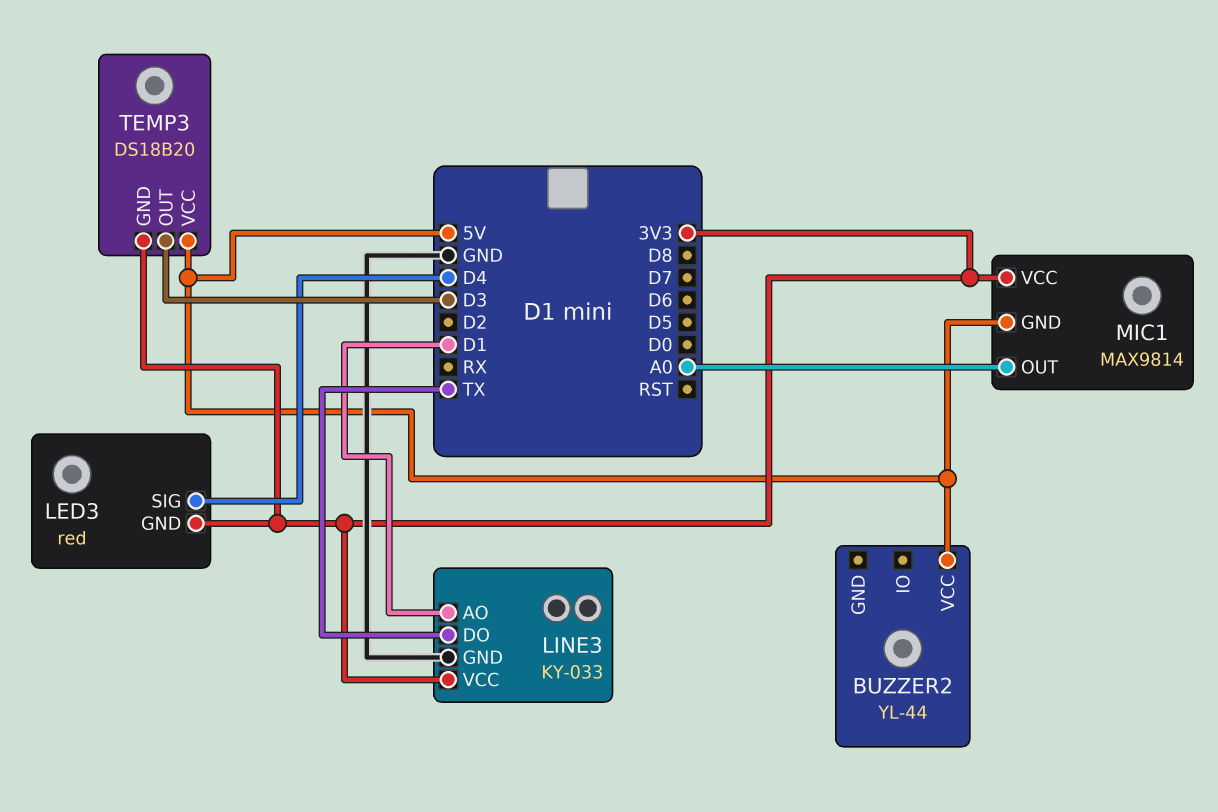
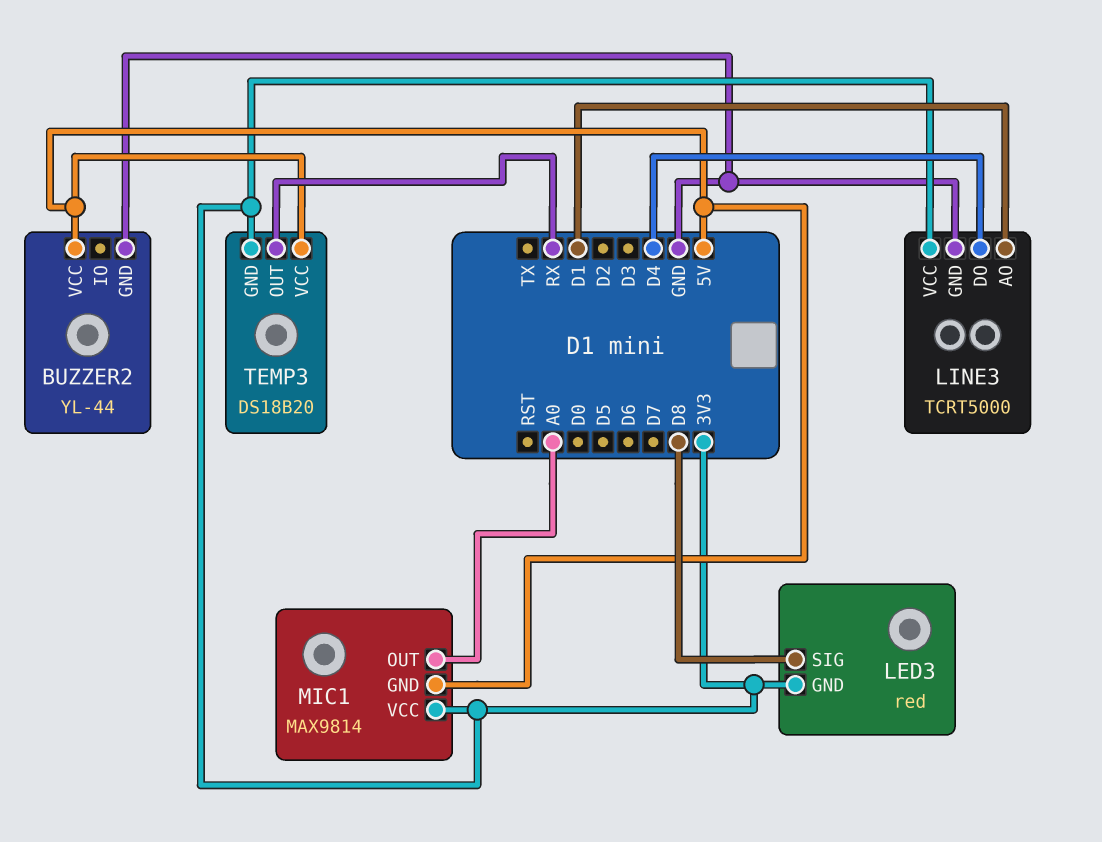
BUZZER2 pin GND: none -> GND
LED3 pin SIG: D4 -> D8
LINE3: KY-033 -> TCRT5000
LINE3 pin DO: TX -> D4
TEMP3 pin OUT: D3 -> RX

